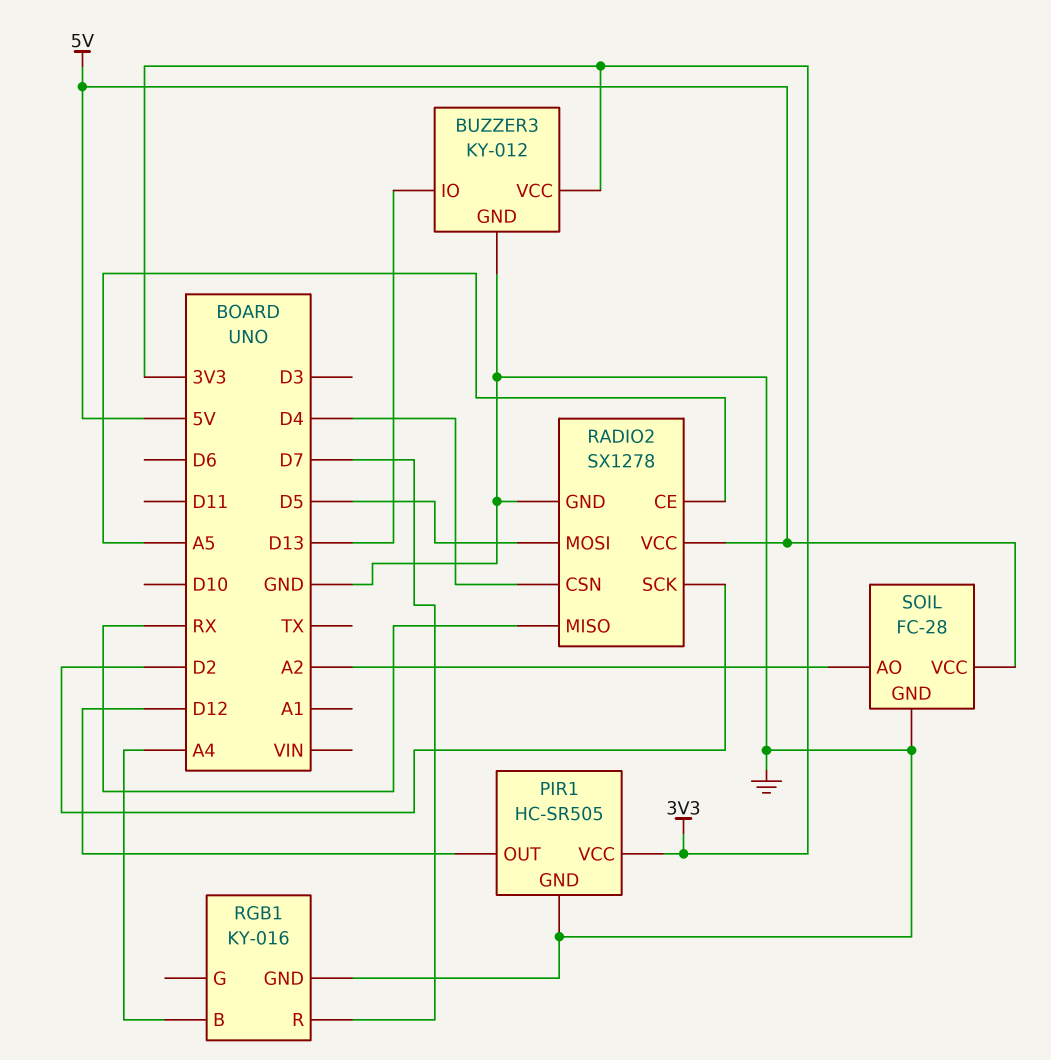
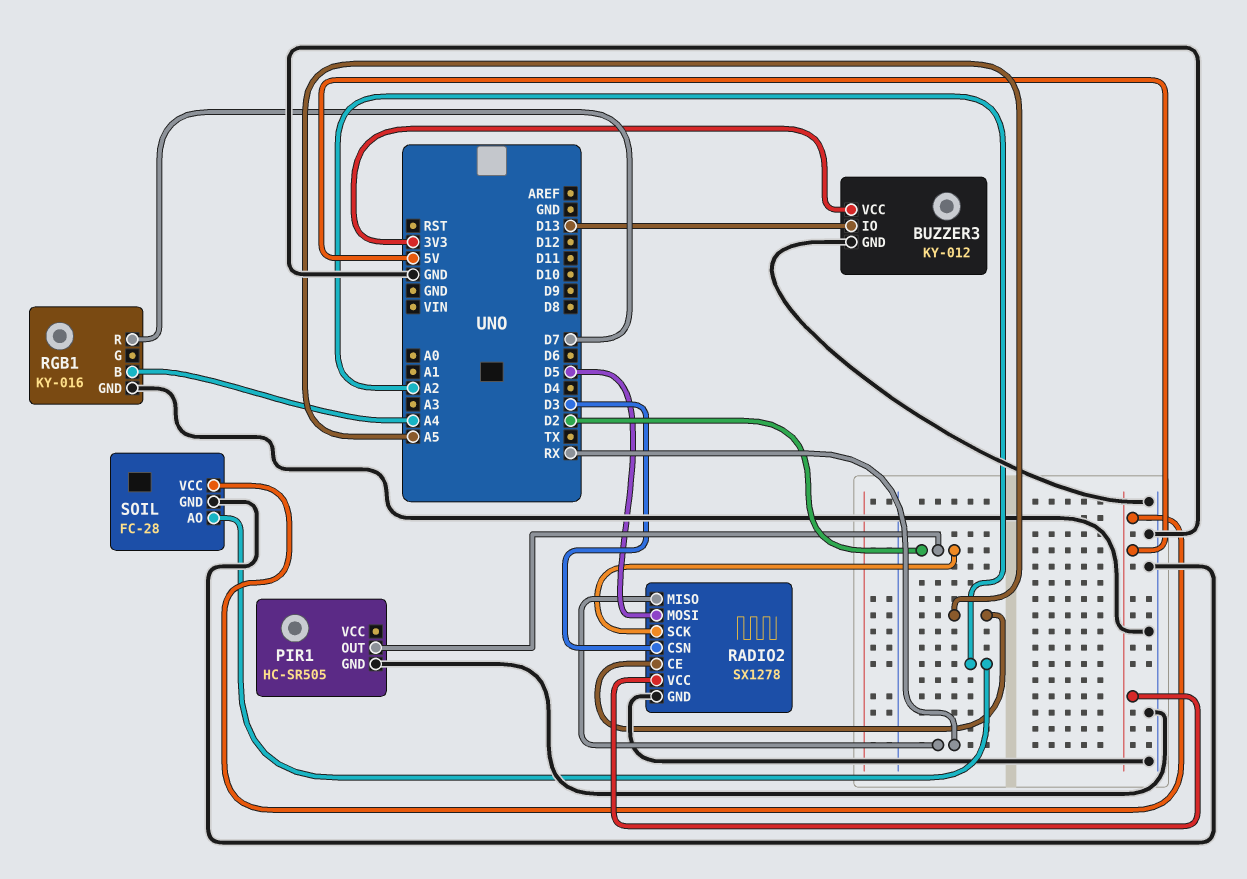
PIR1 pin OUT: D12 -> D2
PIR1 pin VCC: 3V3 -> none
RADIO2 pin CSN: D4 -> D3

